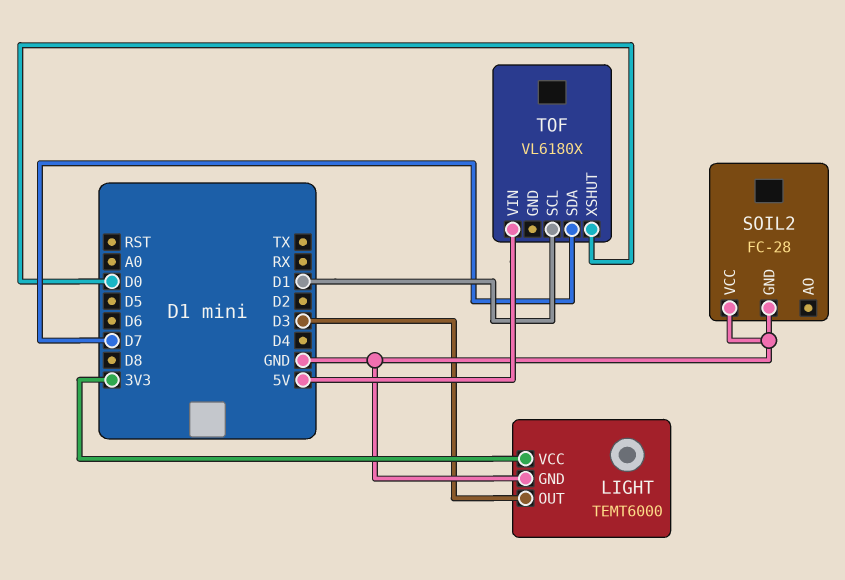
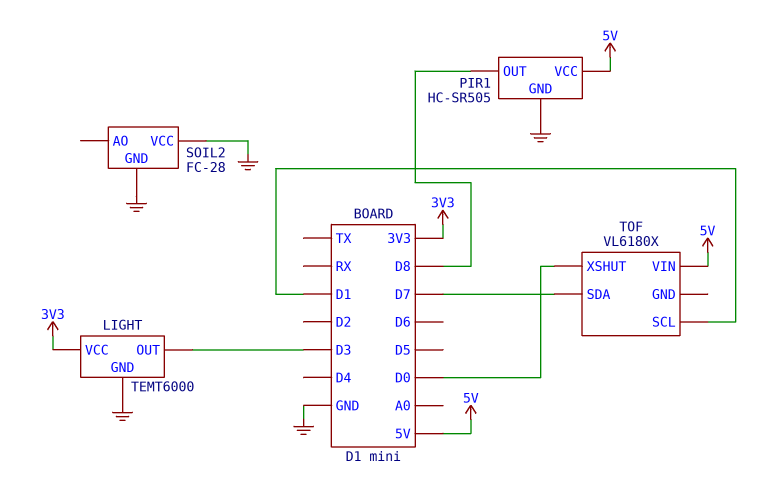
PIR1: none -> HC-SR505
PIR1 pin GND: none -> GND
PIR1 pin OUT: none -> D8
PIR1 pin VCC: none -> 5V

